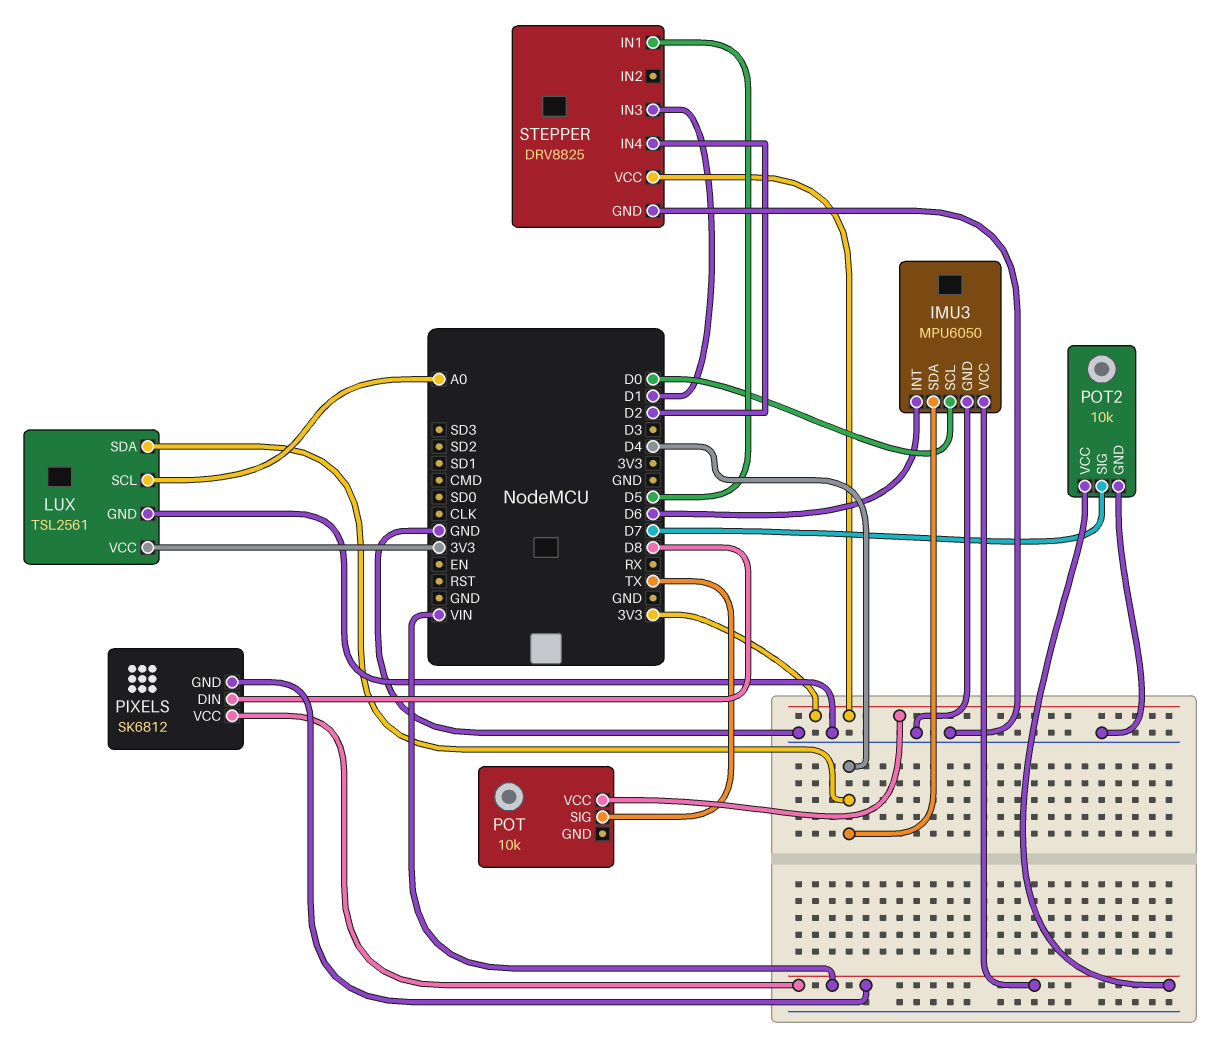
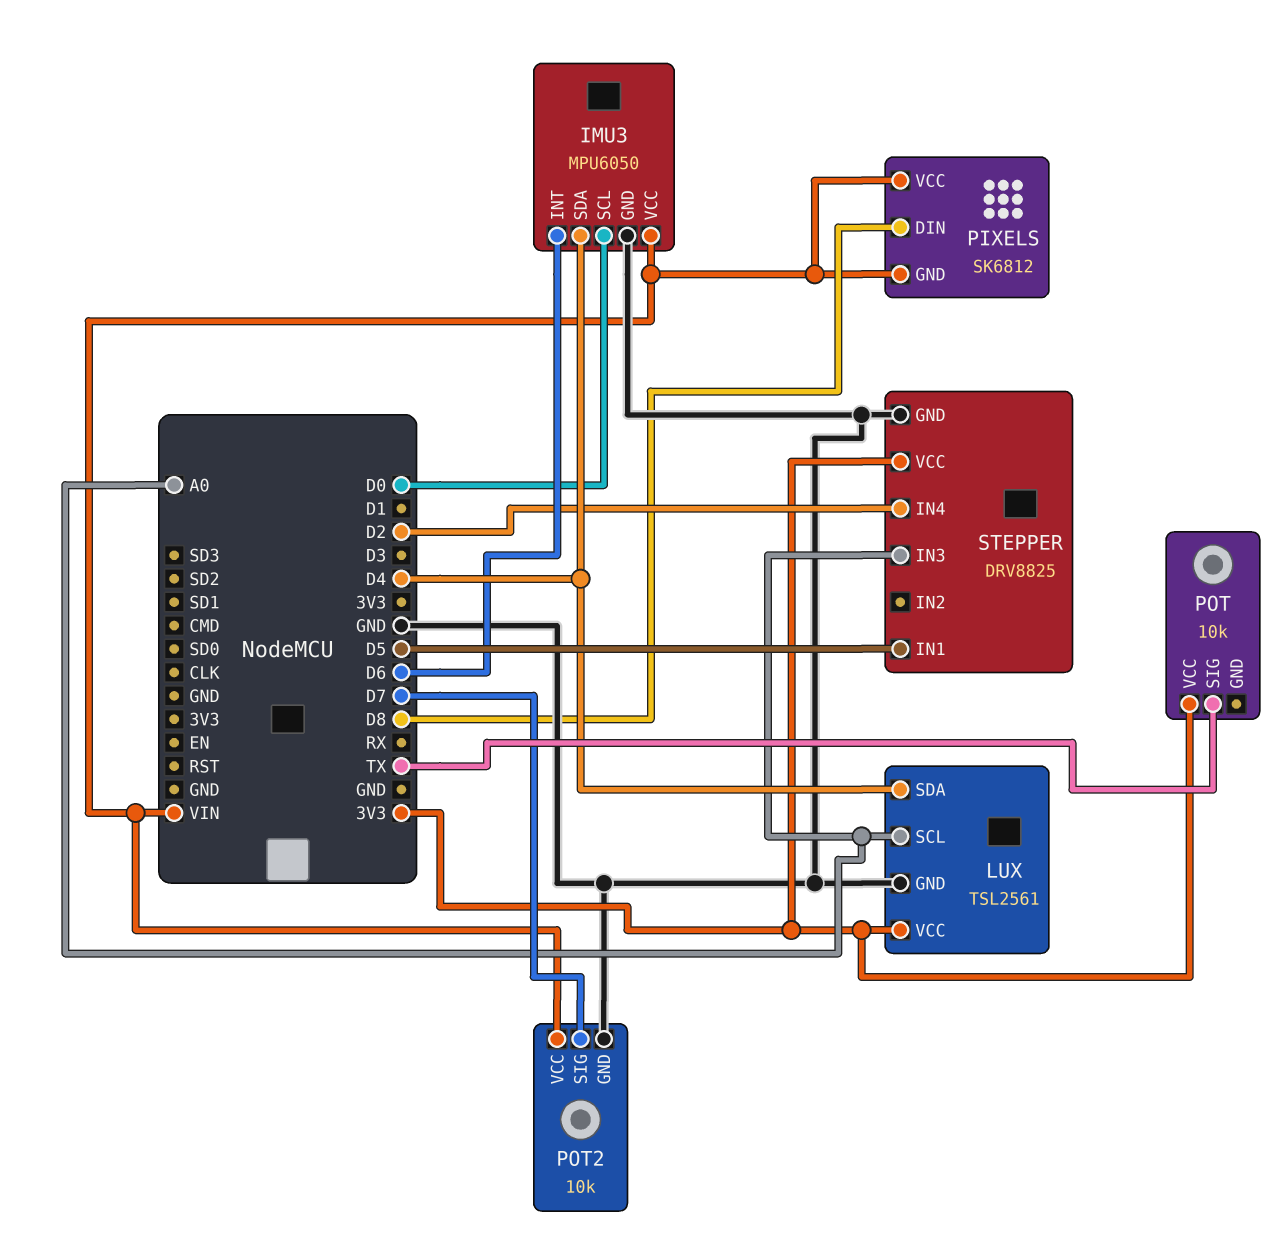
STEPPER pin IN3: D1 -> A0

